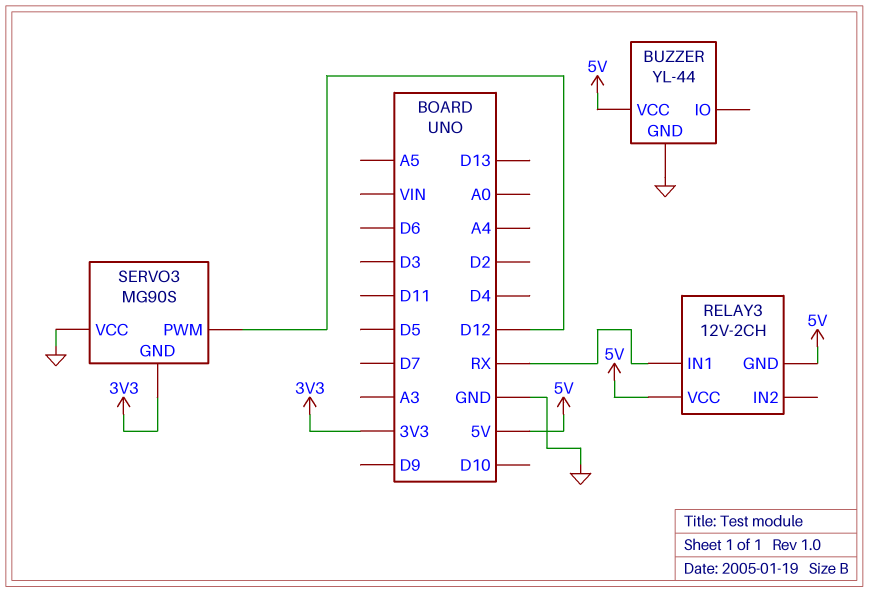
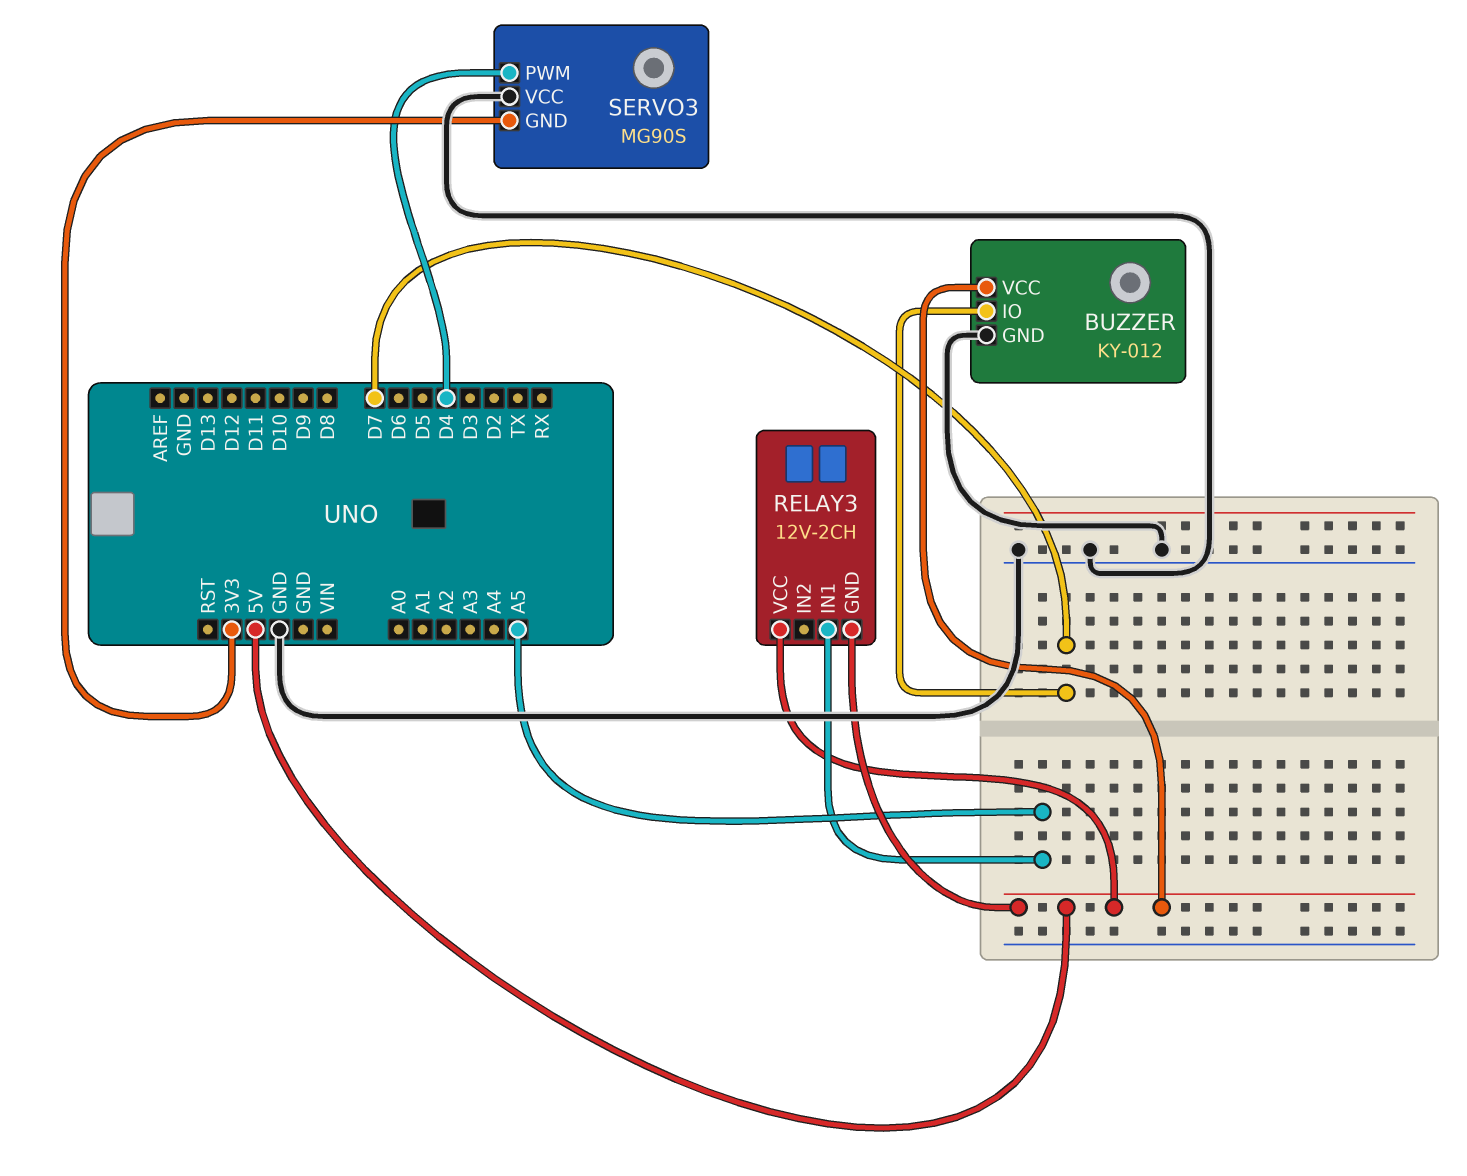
BUZZER: YL-44 -> KY-012
BUZZER pin IO: none -> D7
RELAY3 pin IN1: RX -> A5
SERVO3 pin PWM: D12 -> D4

